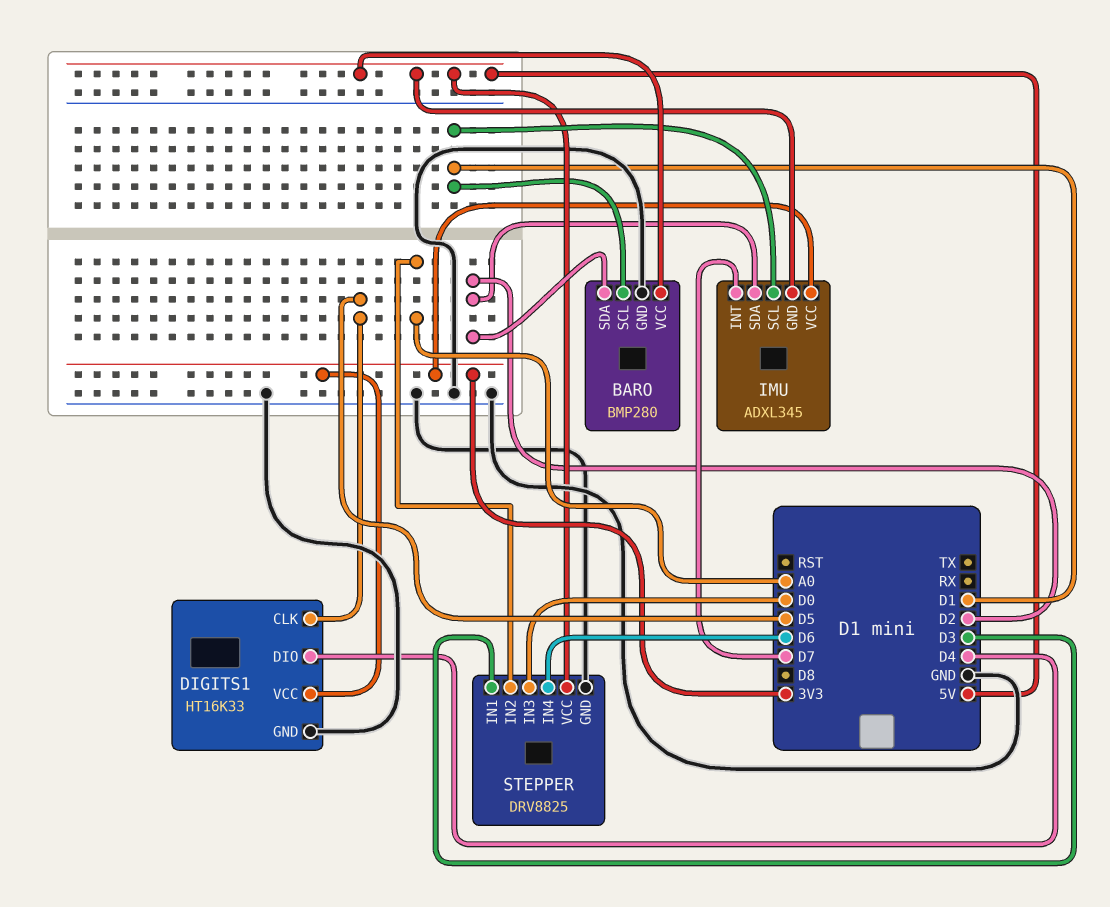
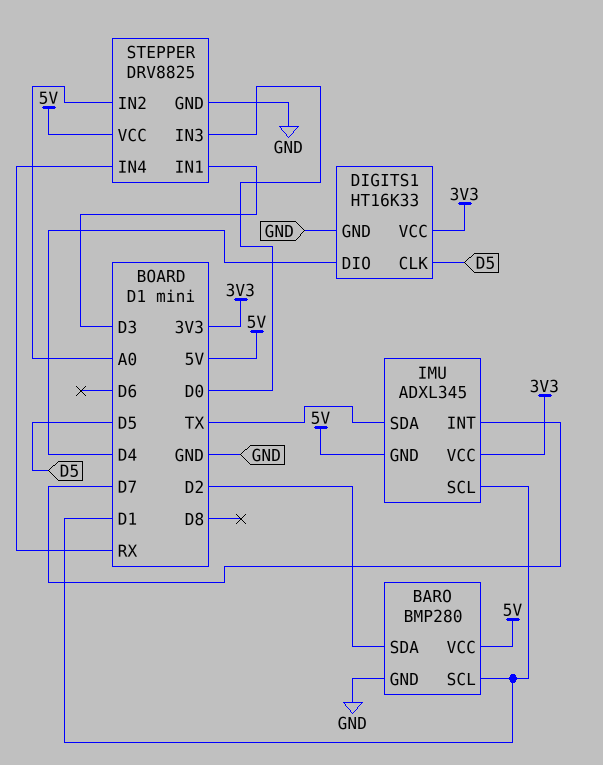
IMU pin SDA: D2 -> TX
STEPPER pin IN4: D6 -> RX

